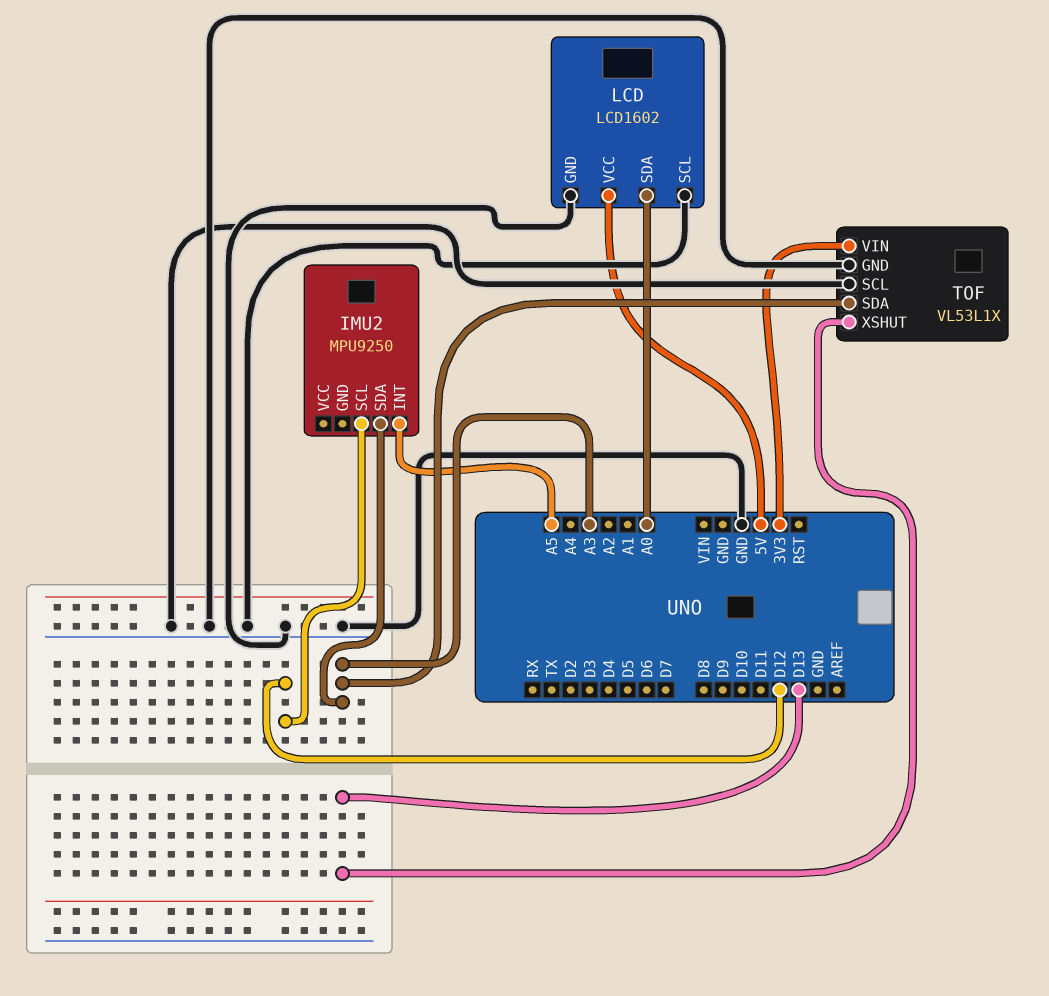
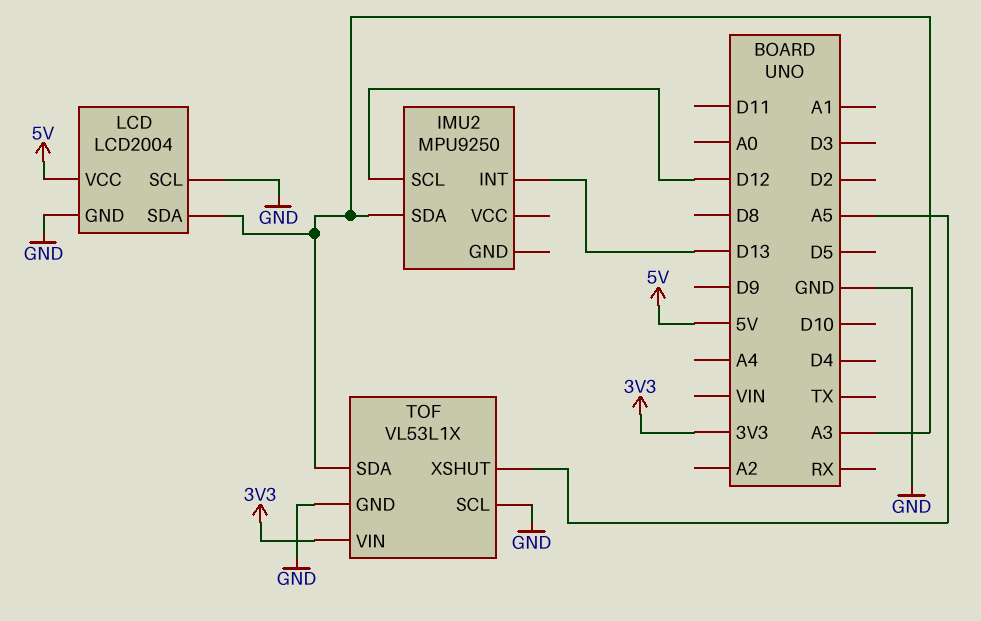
IMU2 pin INT: A5 -> D13
LCD: LCD1602 -> LCD2004
LCD pin SDA: A0 -> A3
TOF pin XSHUT: D13 -> A5

